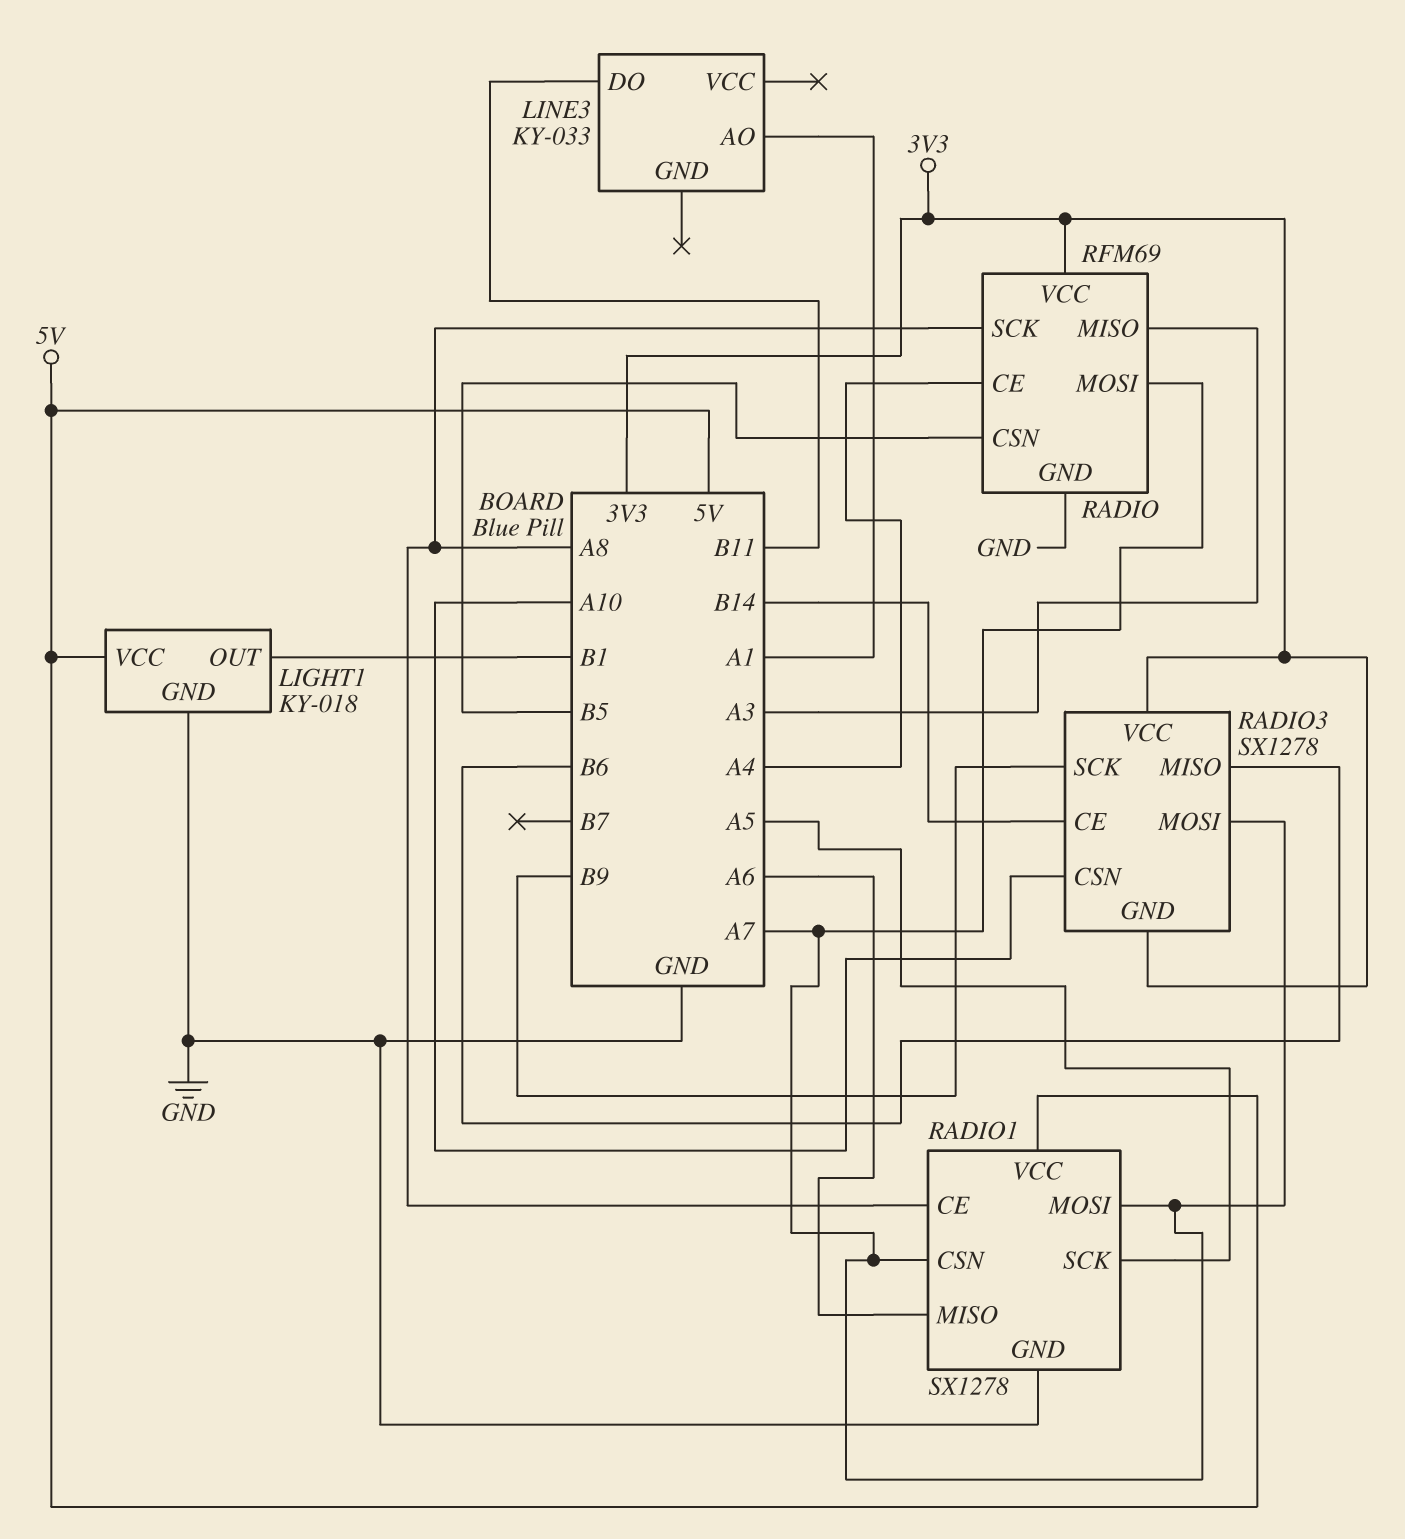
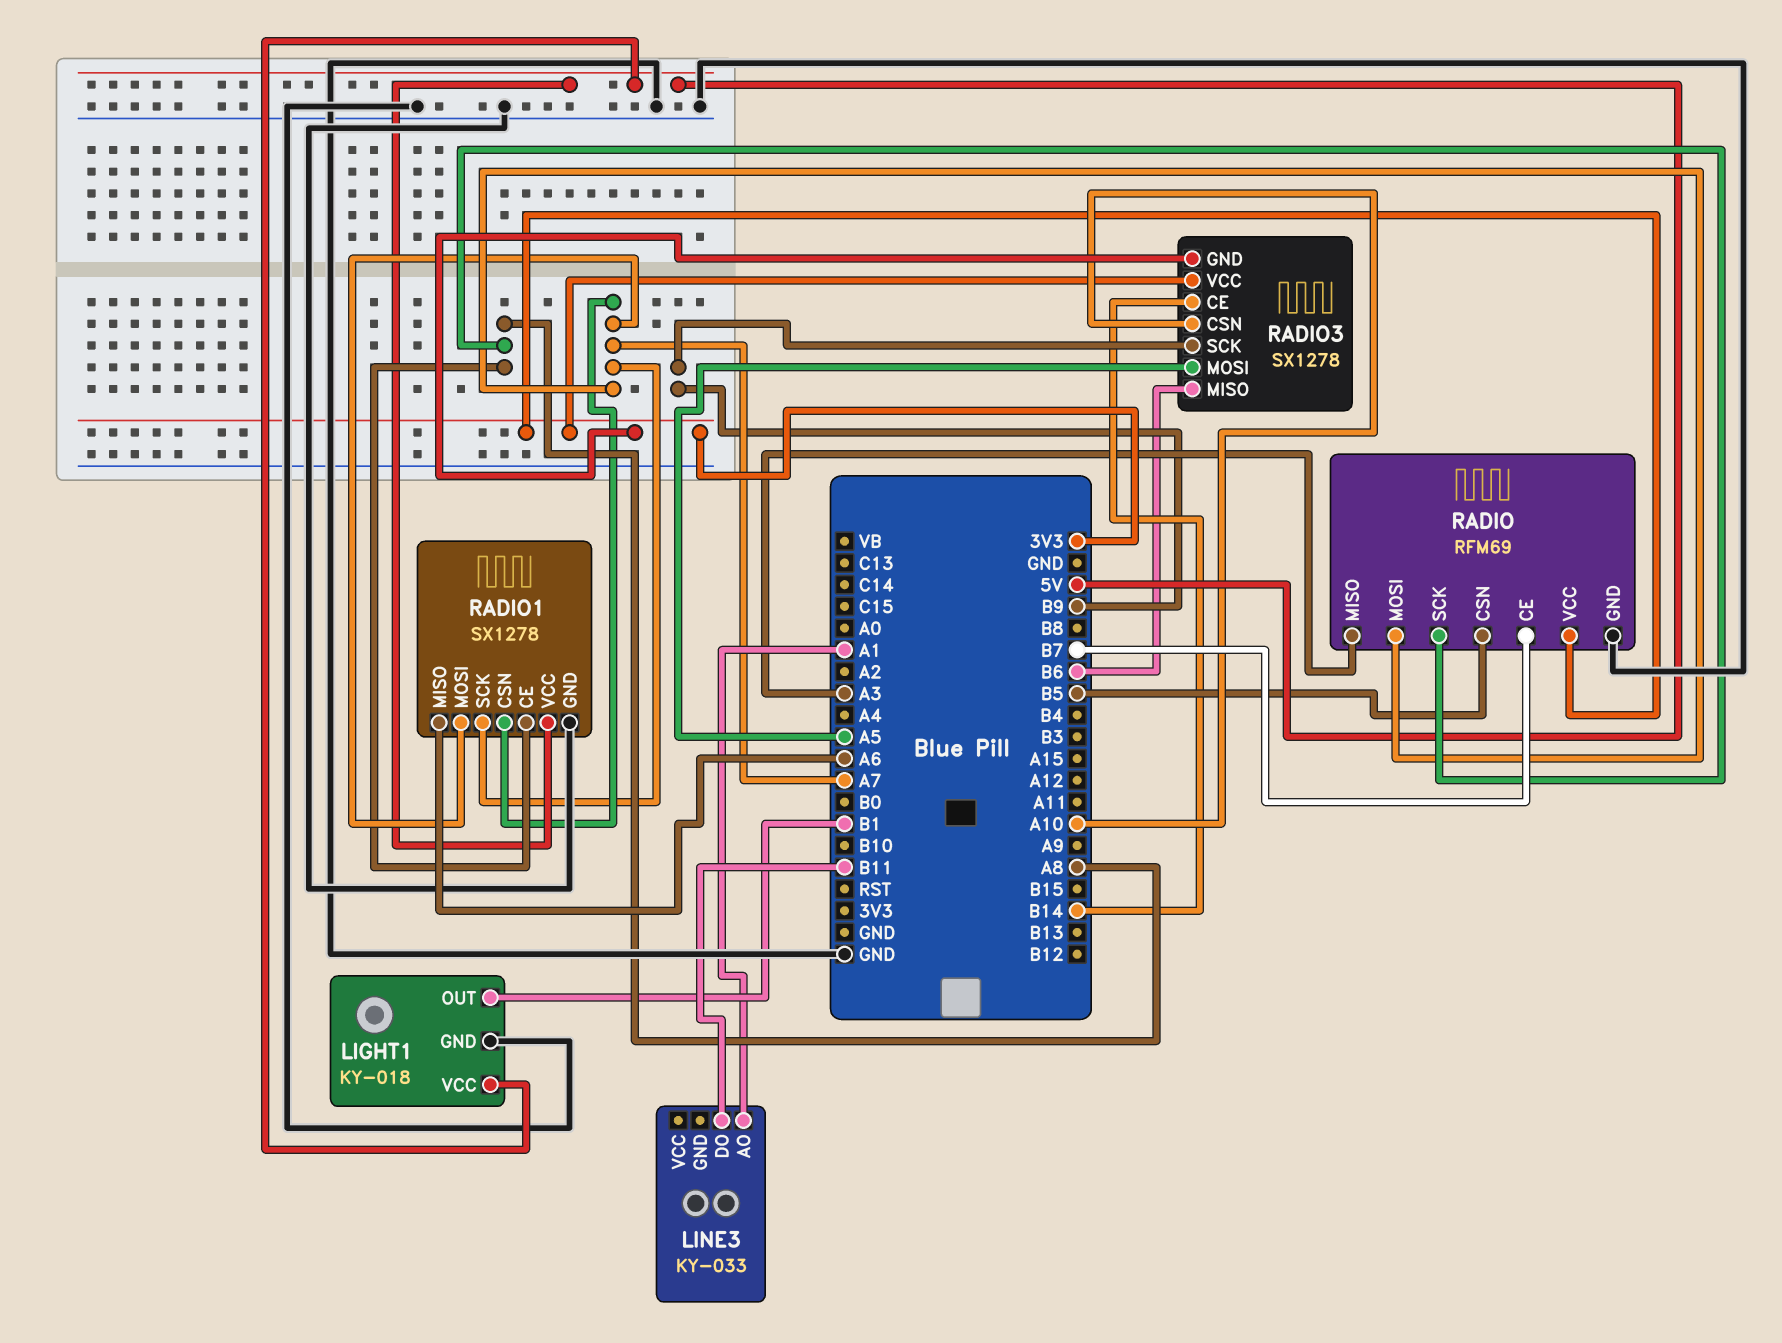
RADIO pin CE: A4 -> B7
RADIO1 pin SCK: A5 -> A7
RADIO3 pin MOSI: A7 -> A5

